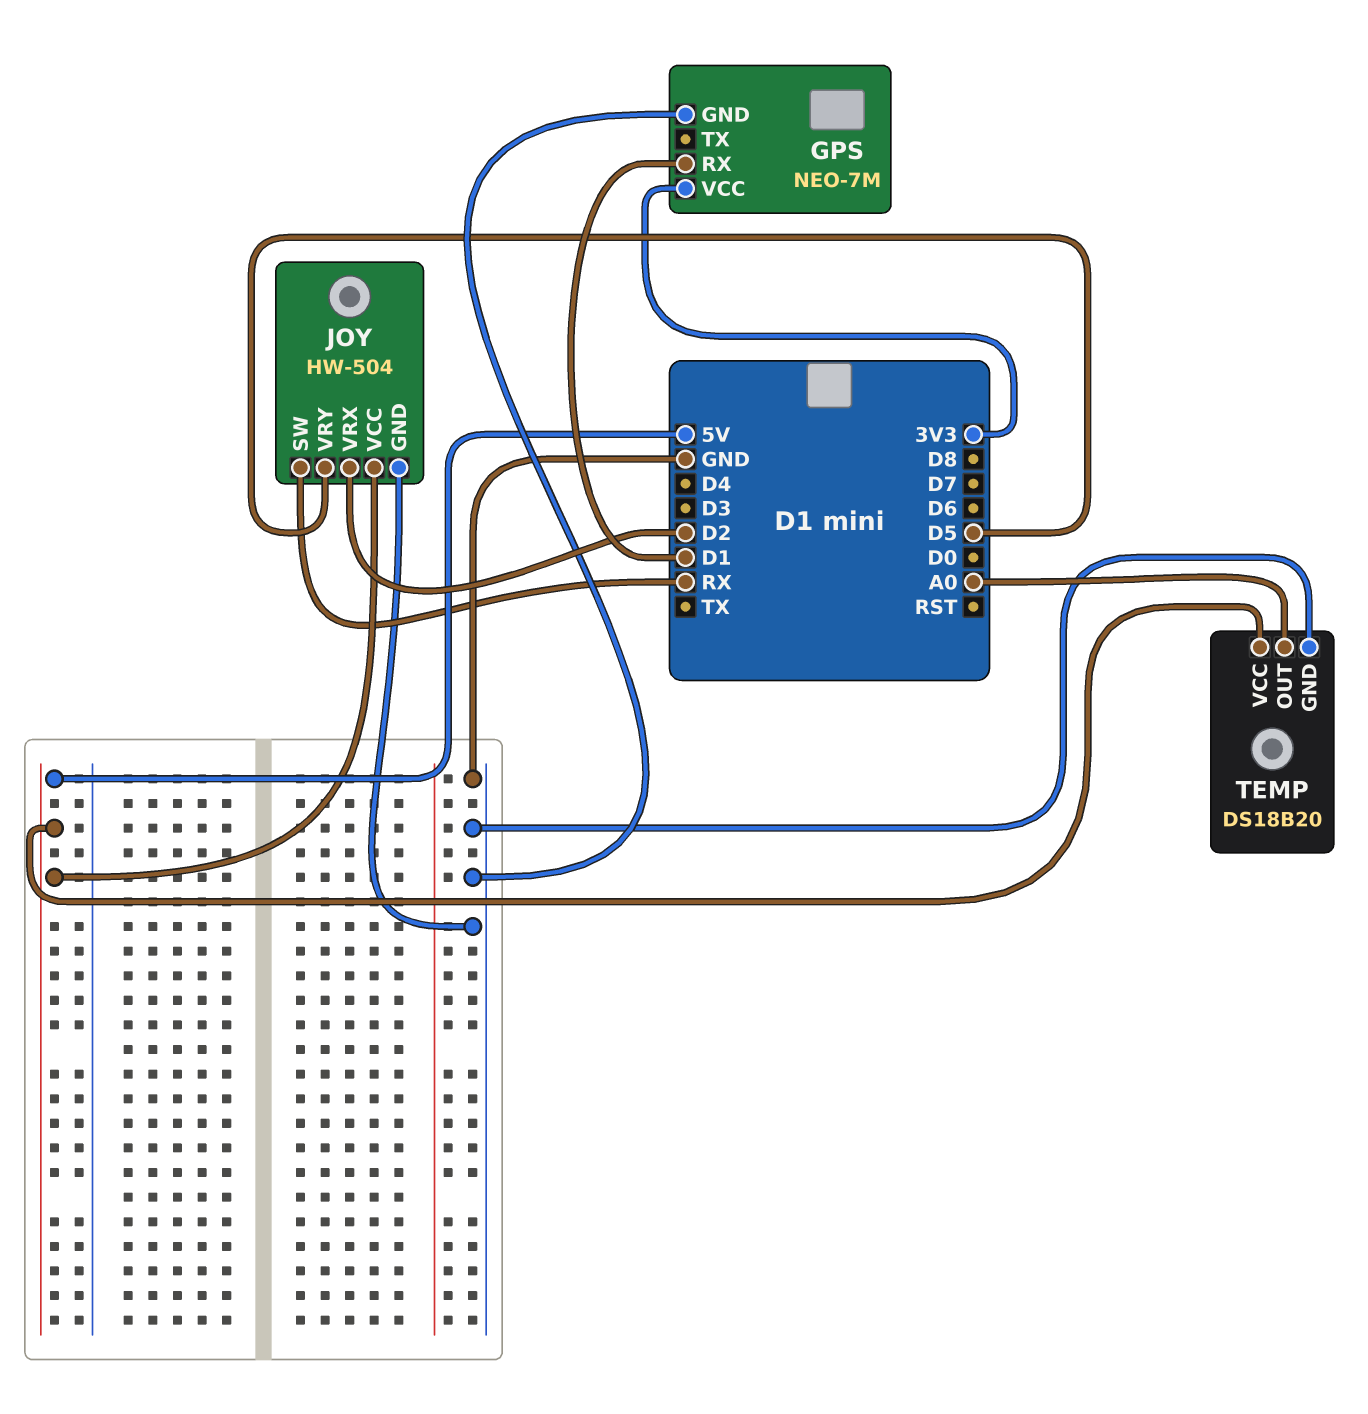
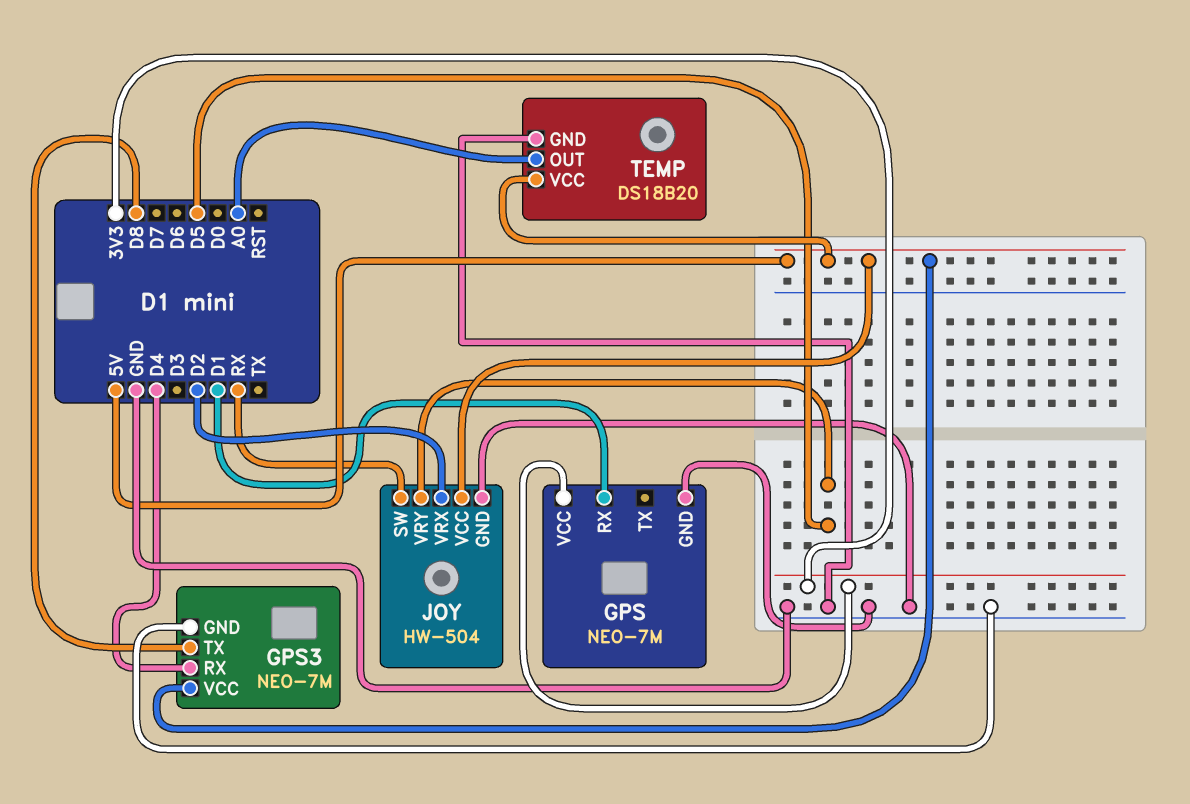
GPS3: none -> NEO-7M
GPS3 pin GND: none -> GND
GPS3 pin RX: none -> D4
GPS3 pin TX: none -> D8
GPS3 pin VCC: none -> 5V

